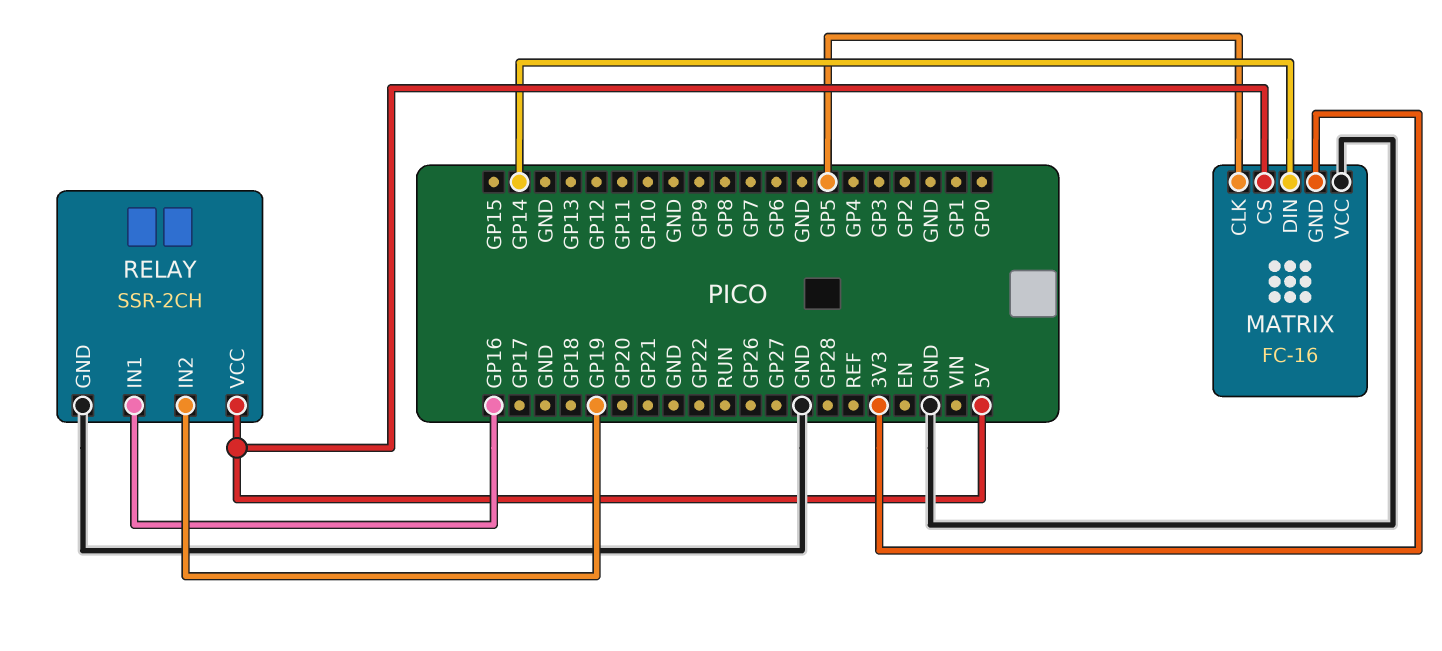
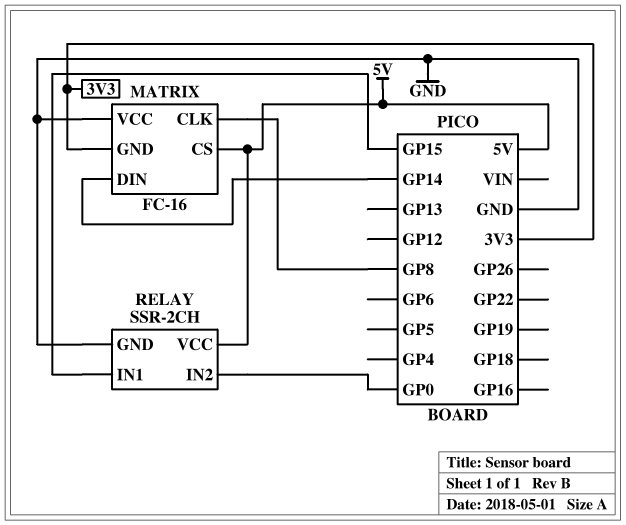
MATRIX pin CLK: GP5 -> GP8
RELAY pin IN1: GP16 -> GP15
RELAY pin IN2: GP19 -> GP0

